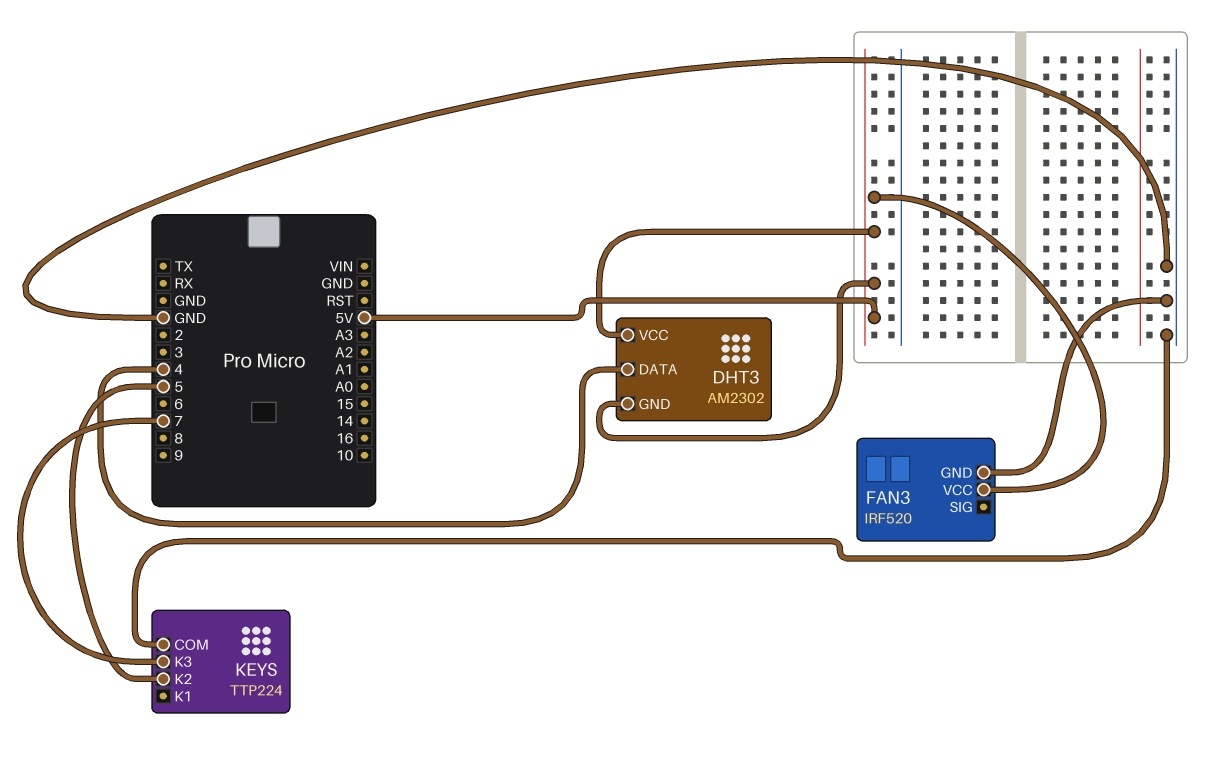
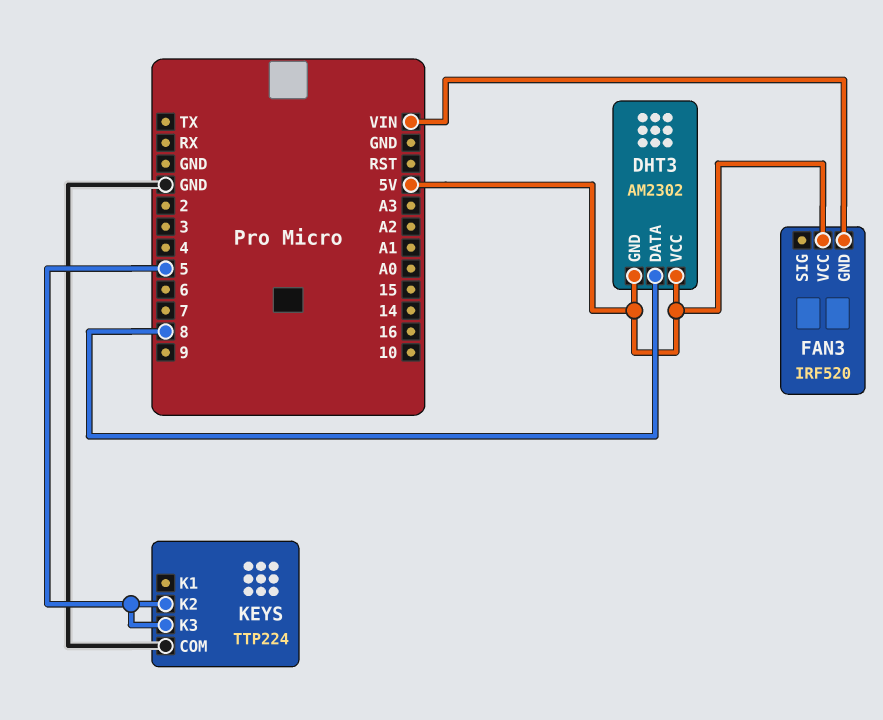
DHT3 pin DATA: 4 -> 8
FAN3 pin GND: GND -> VIN
KEYS pin K3: 7 -> 5

